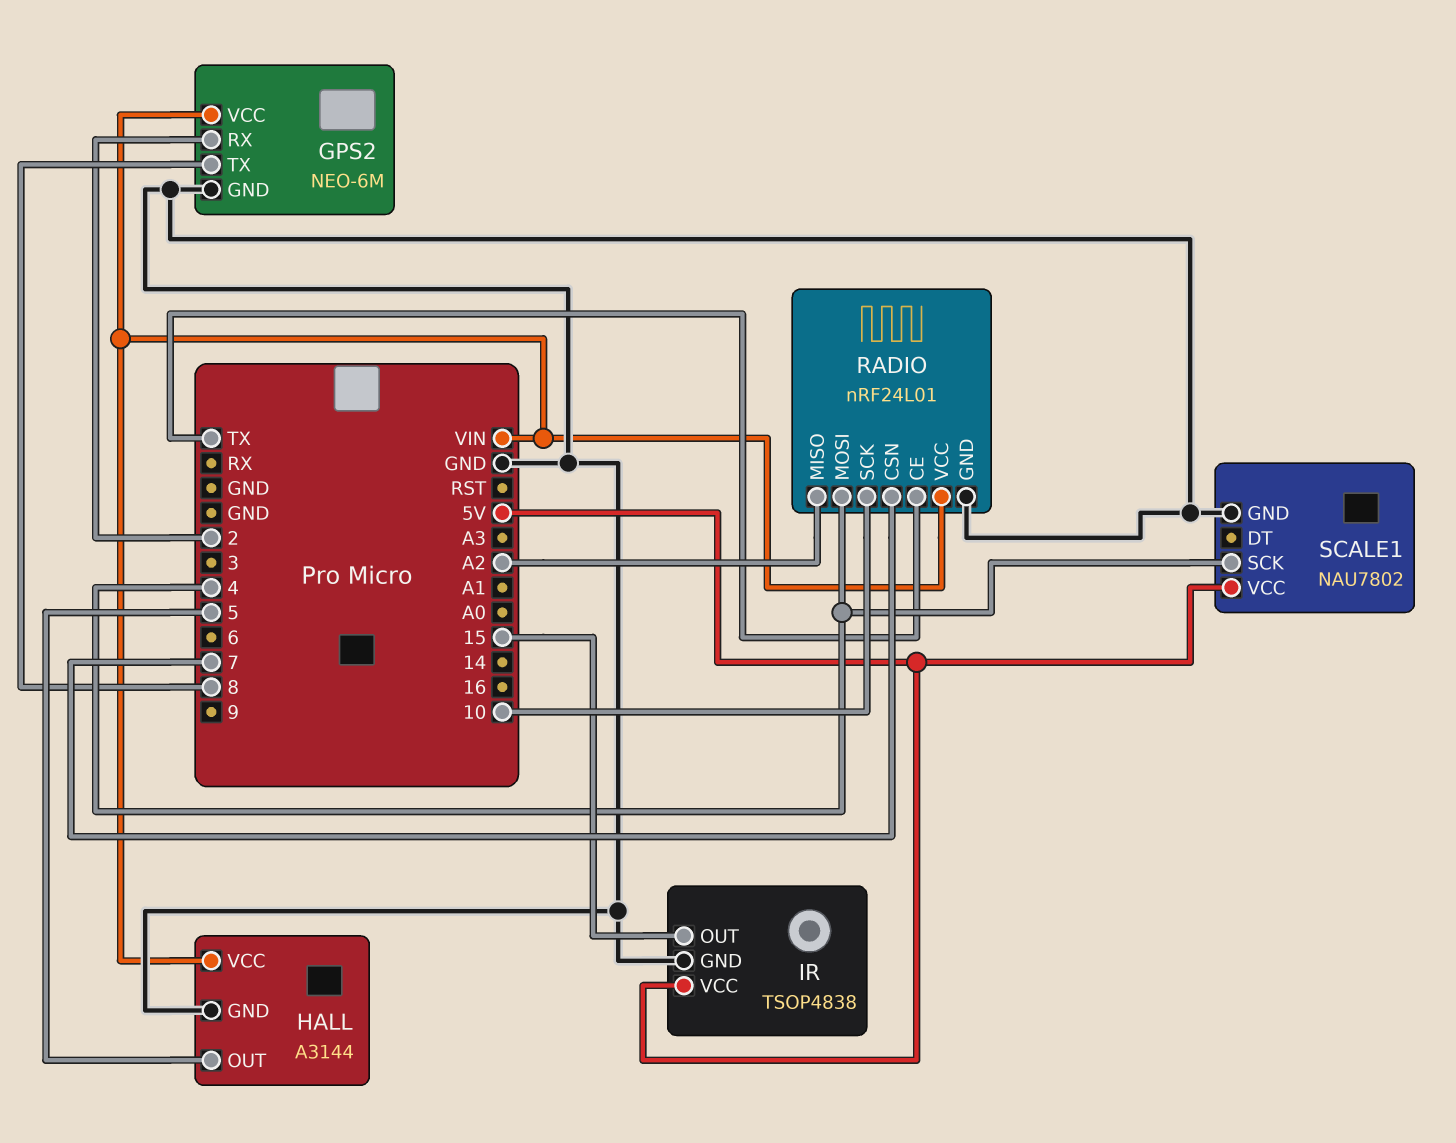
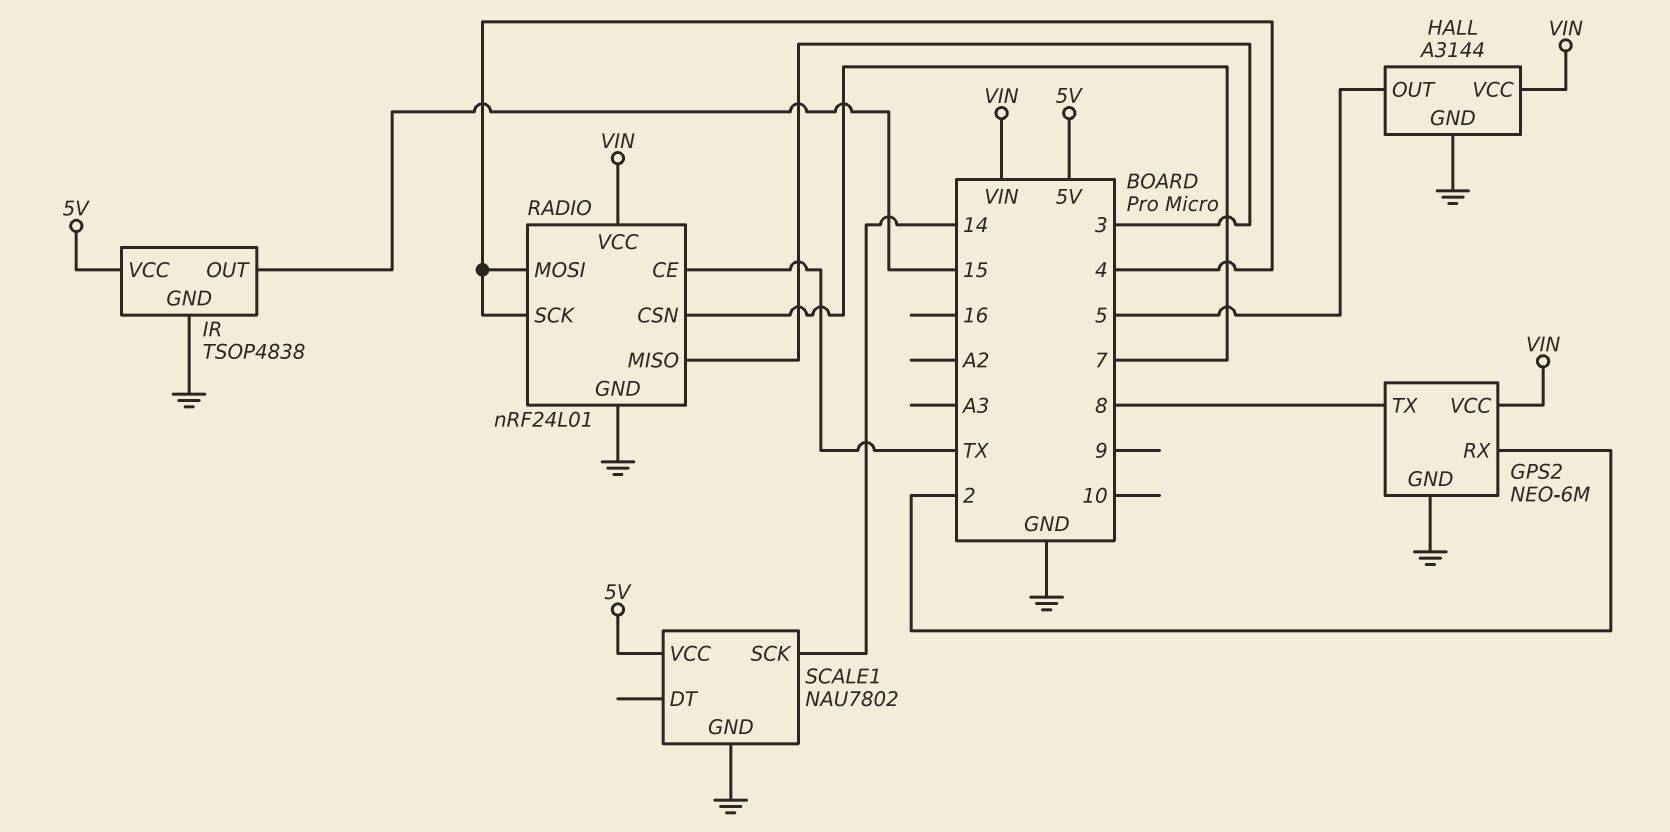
RADIO pin MISO: A2 -> 3
RADIO pin SCK: 10 -> 4
SCALE1 pin SCK: 4 -> 14

